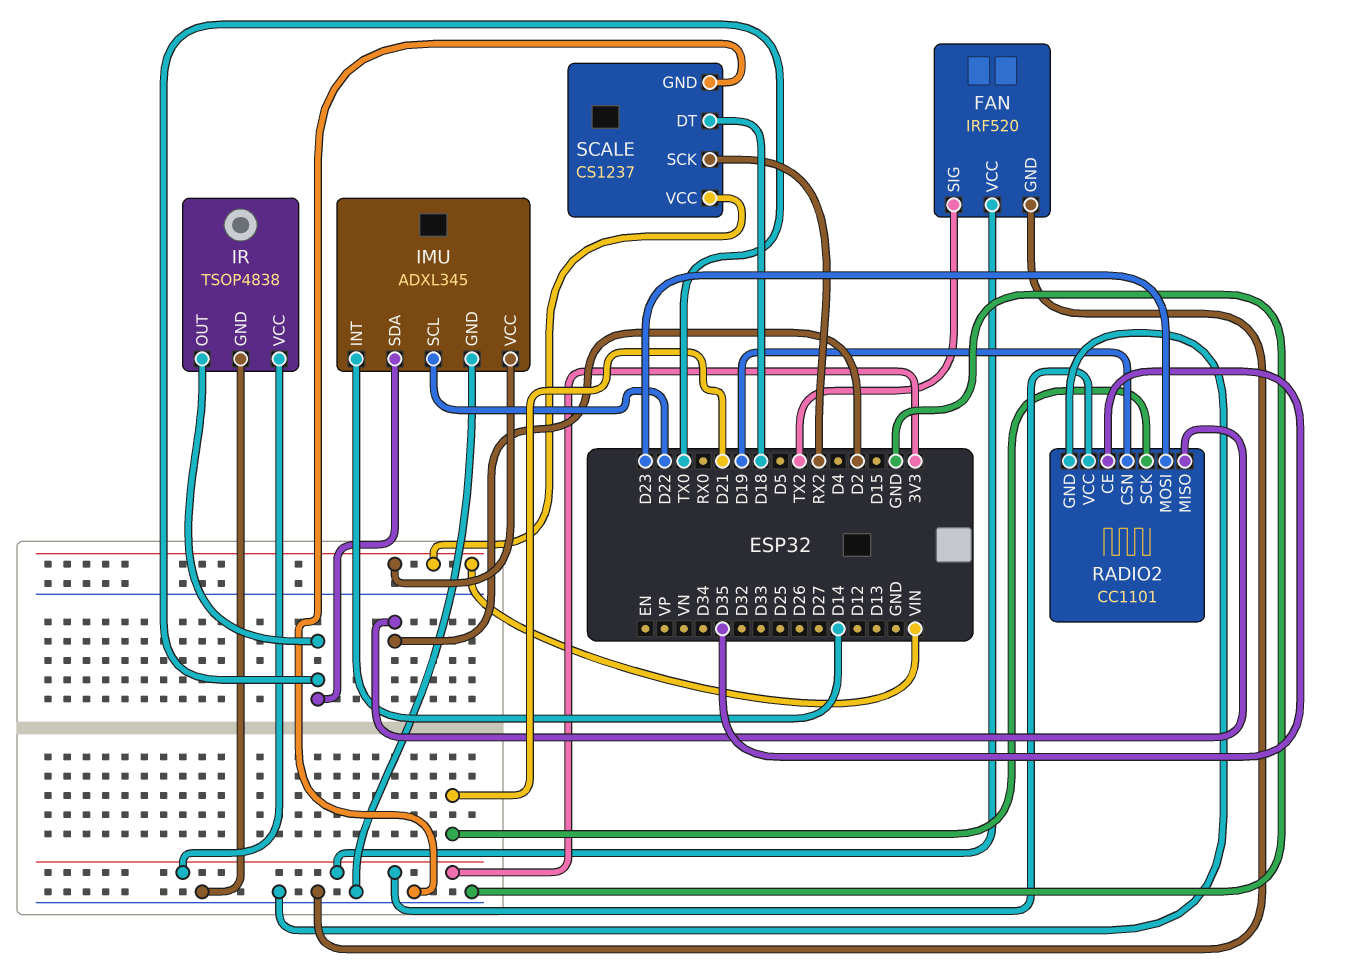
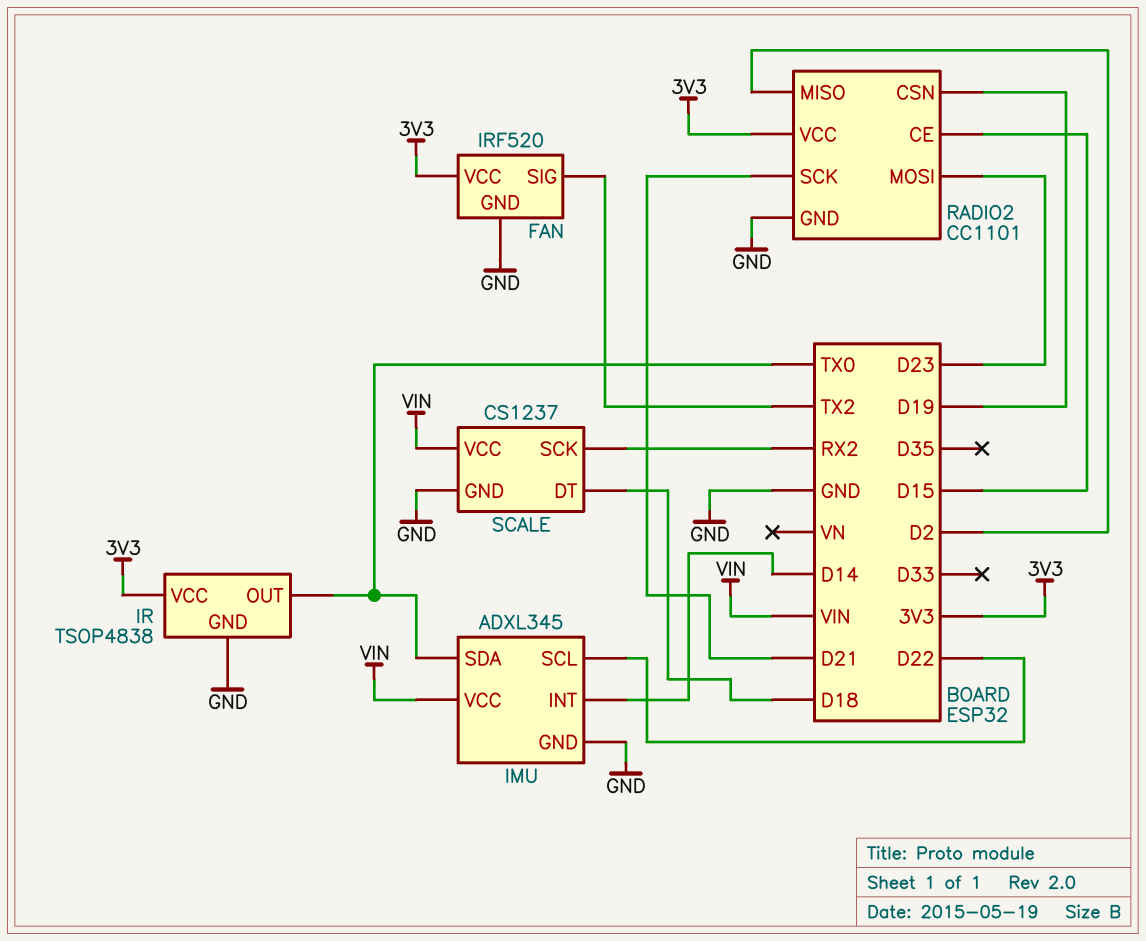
RADIO2 pin CE: D35 -> D15

